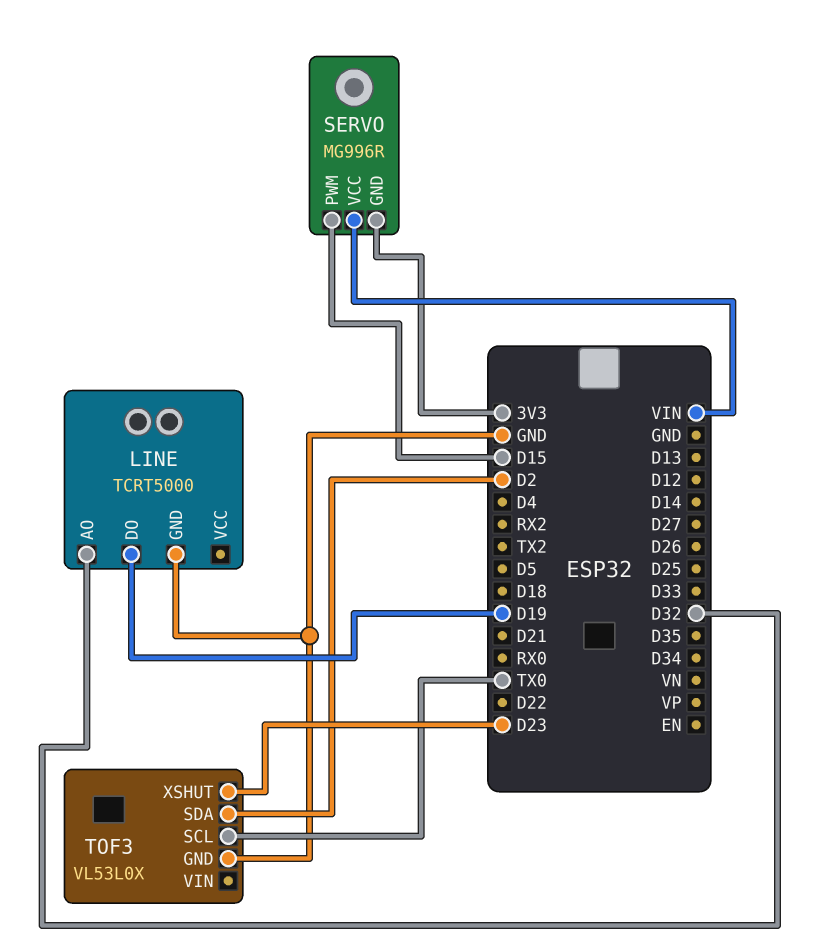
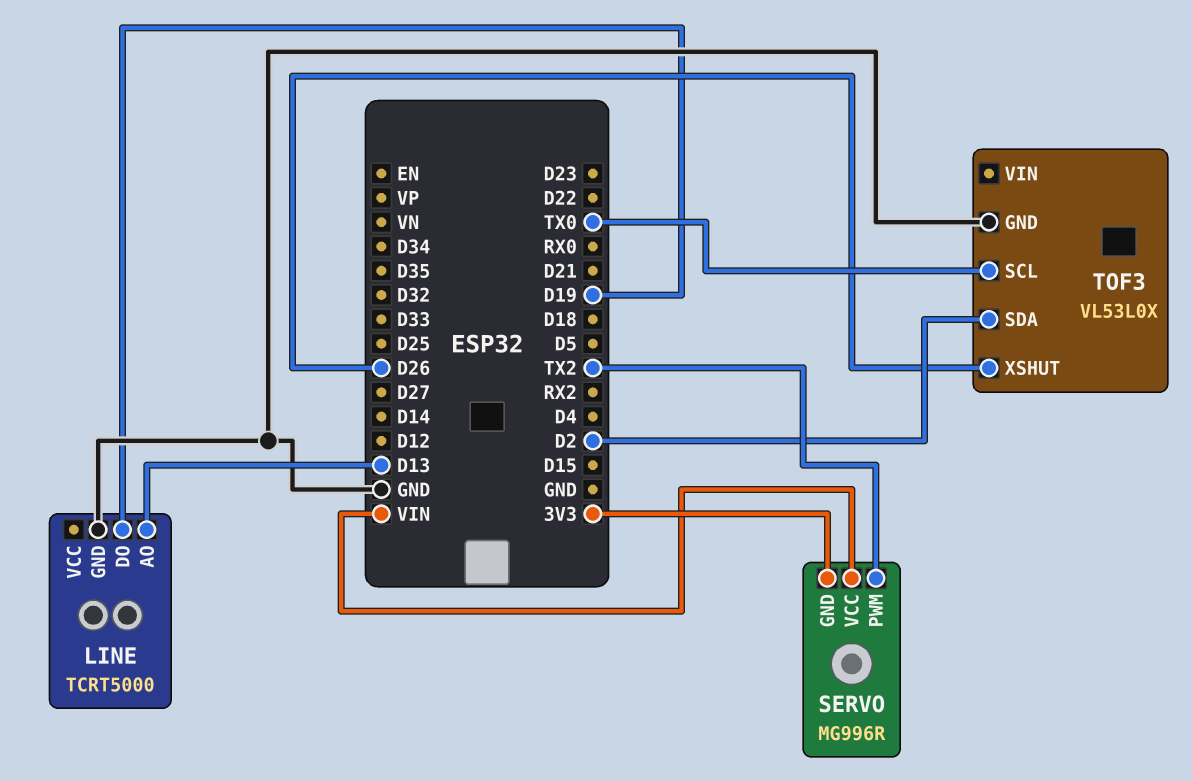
LINE pin AO: D32 -> D13
SERVO pin PWM: D15 -> TX2
TOF3 pin XSHUT: D23 -> D26

